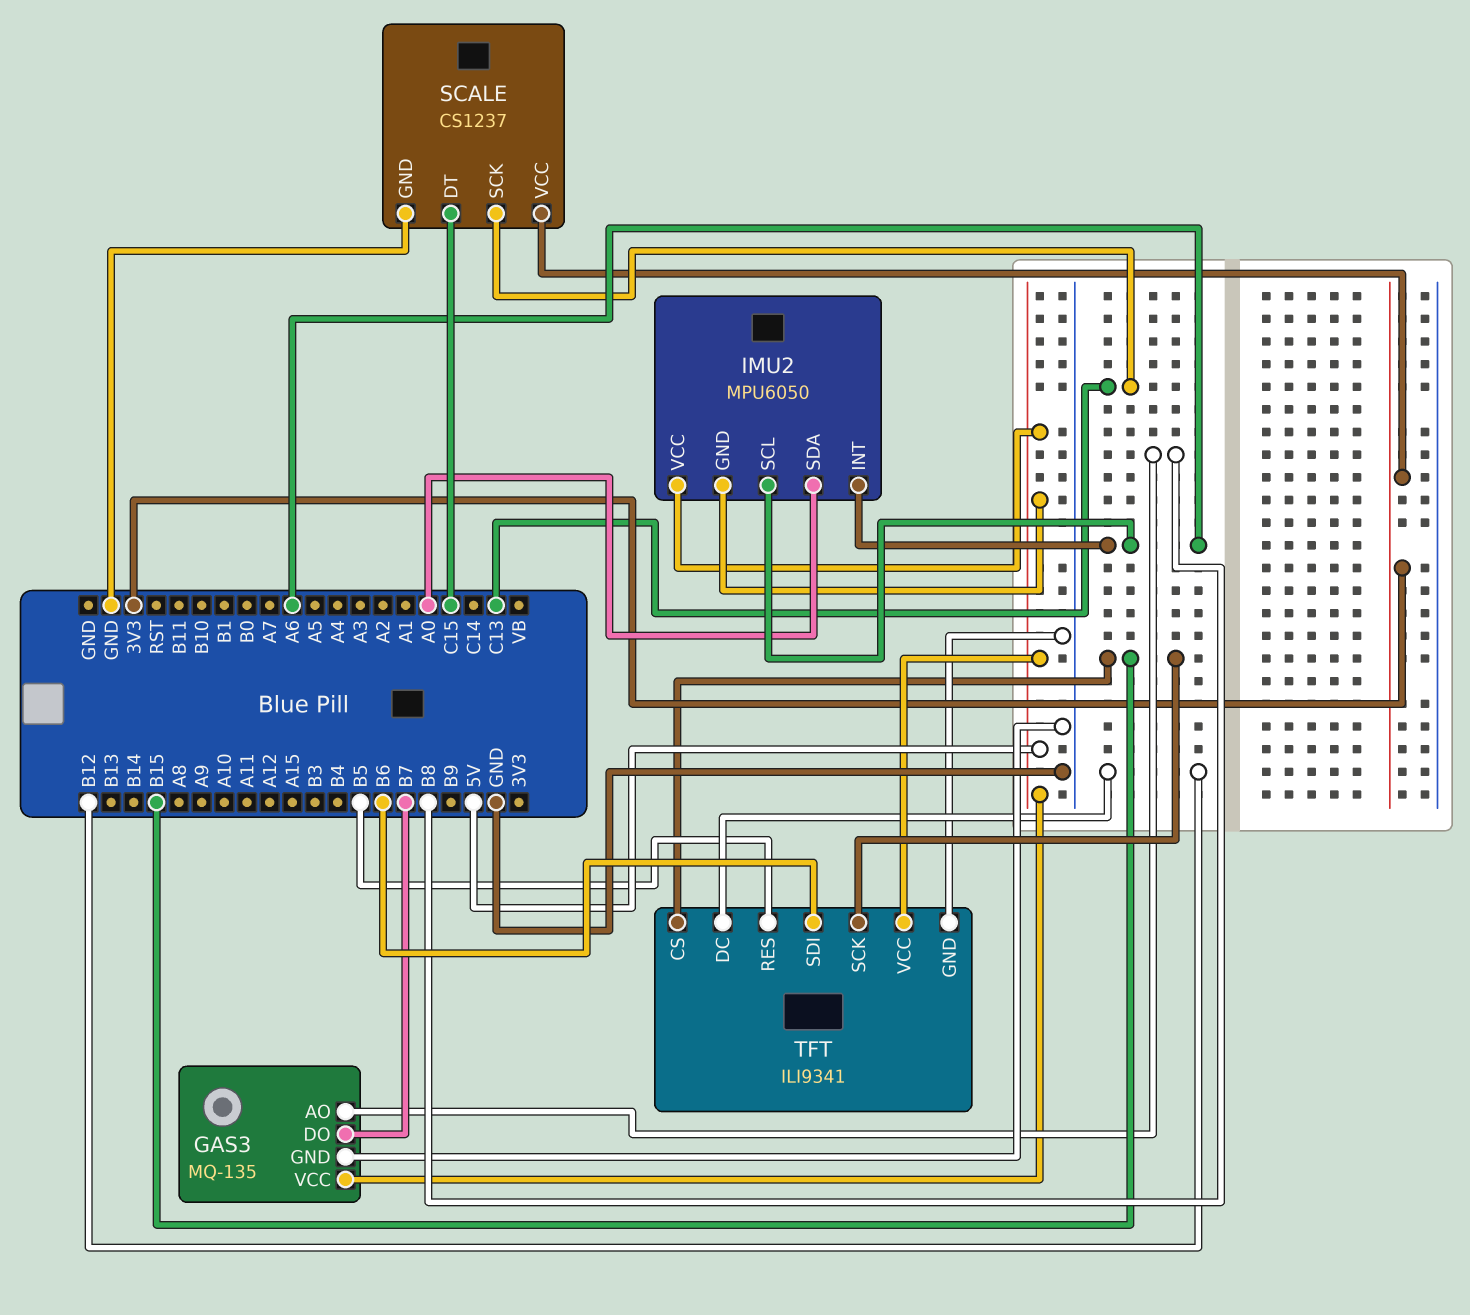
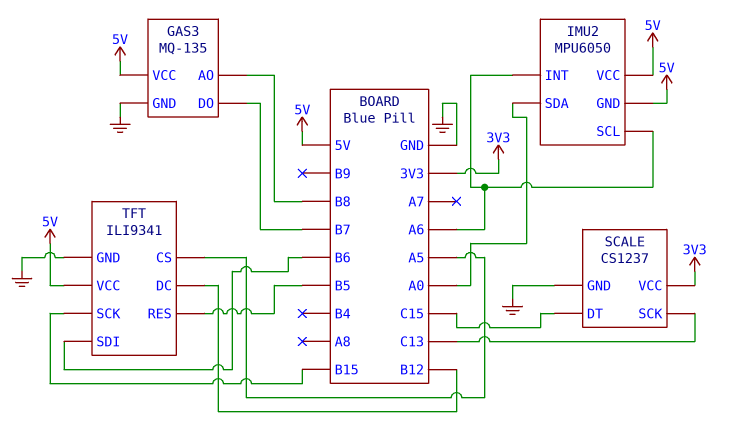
TFT pin CS: B15 -> A5

